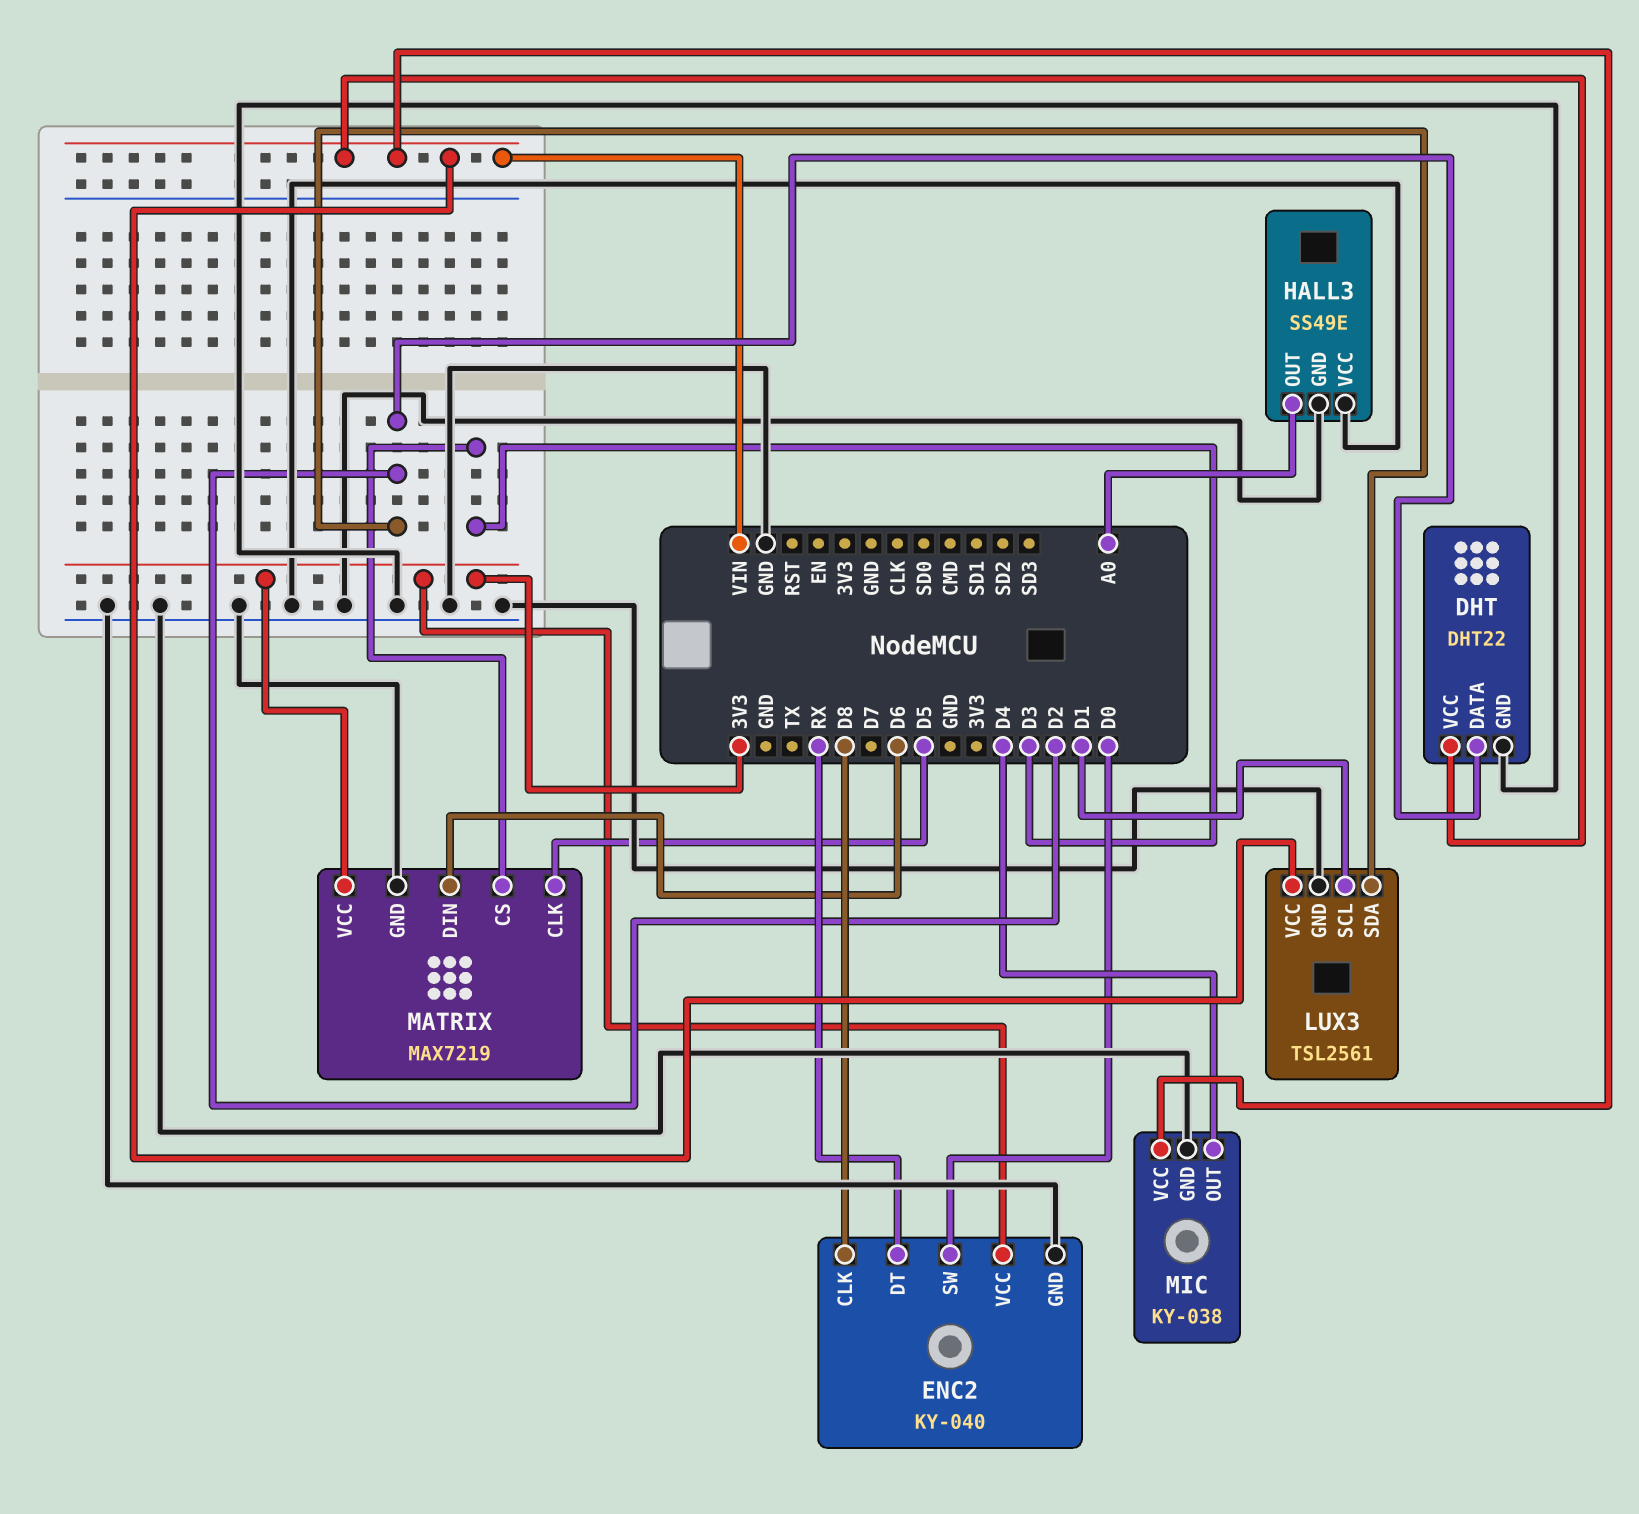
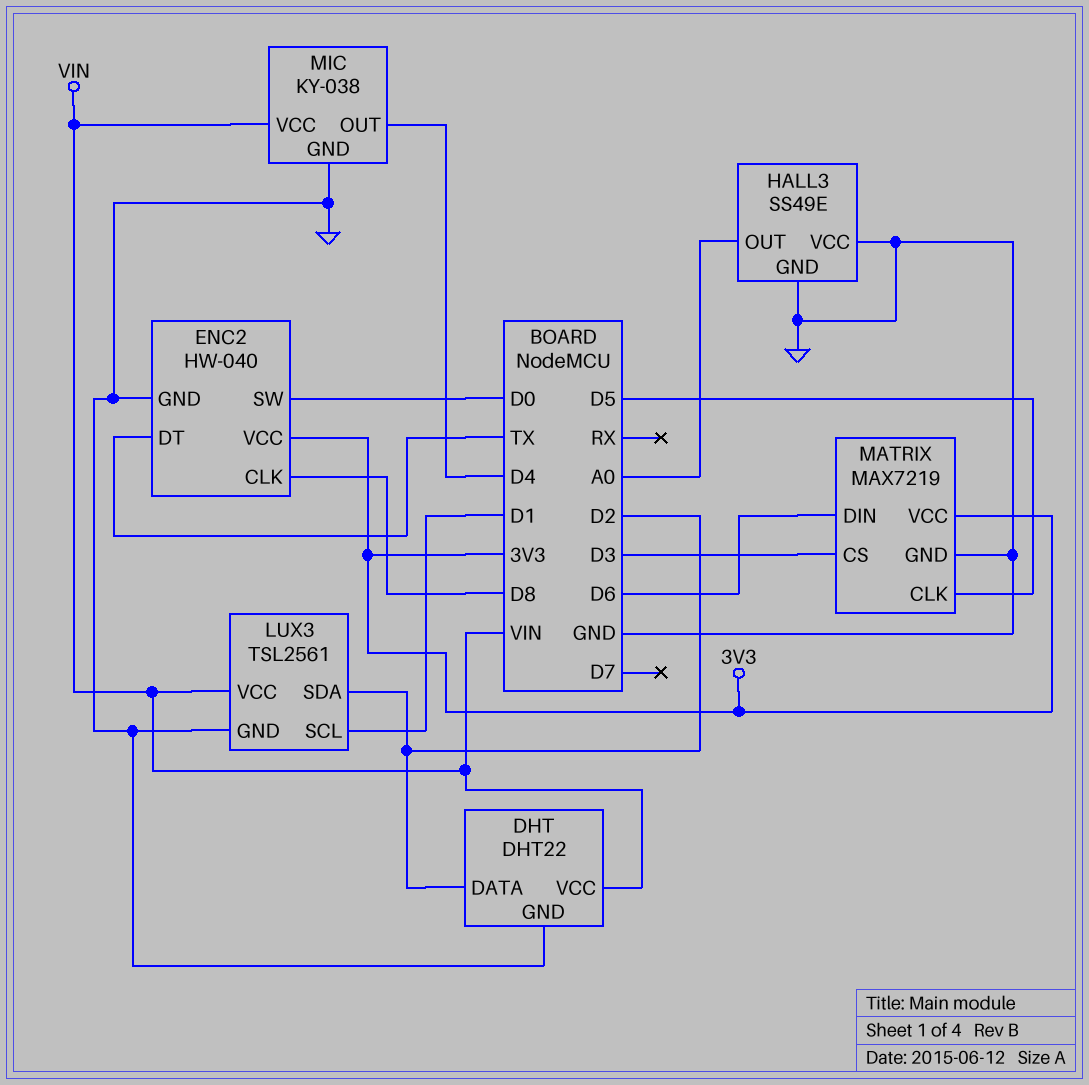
ENC2: KY-040 -> HW-040
ENC2 pin DT: RX -> TX

